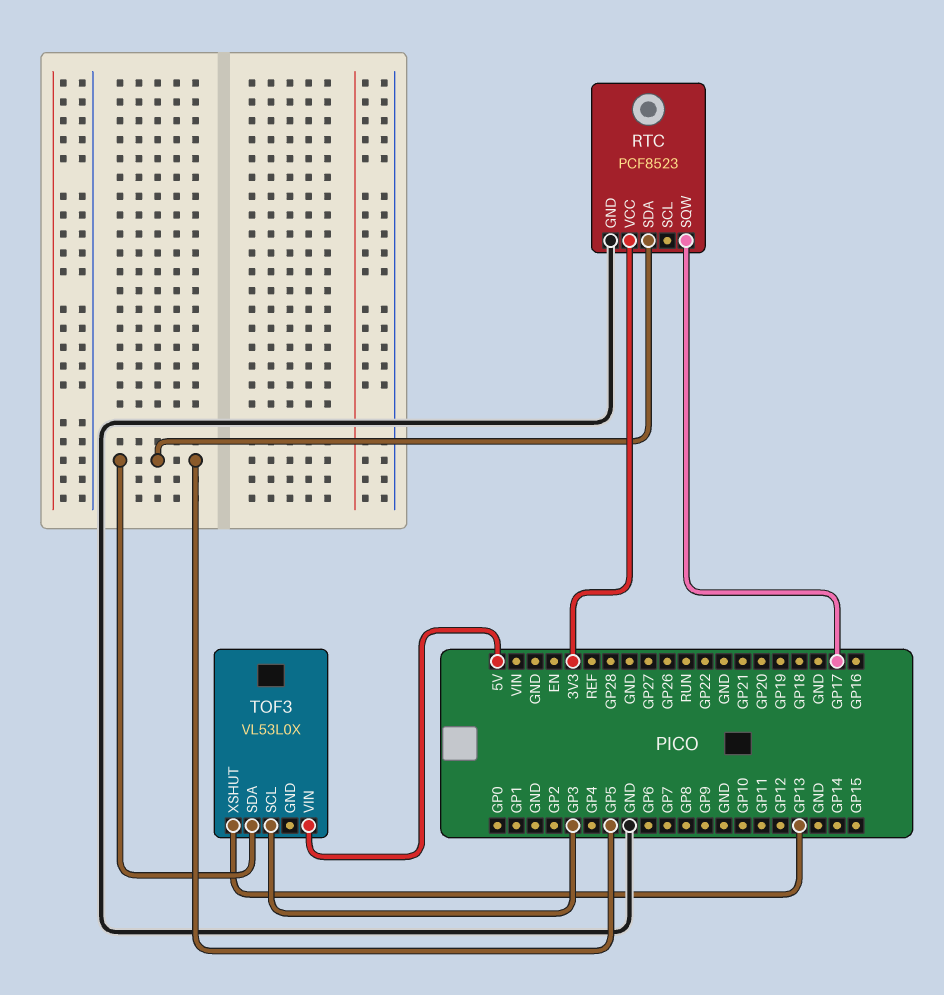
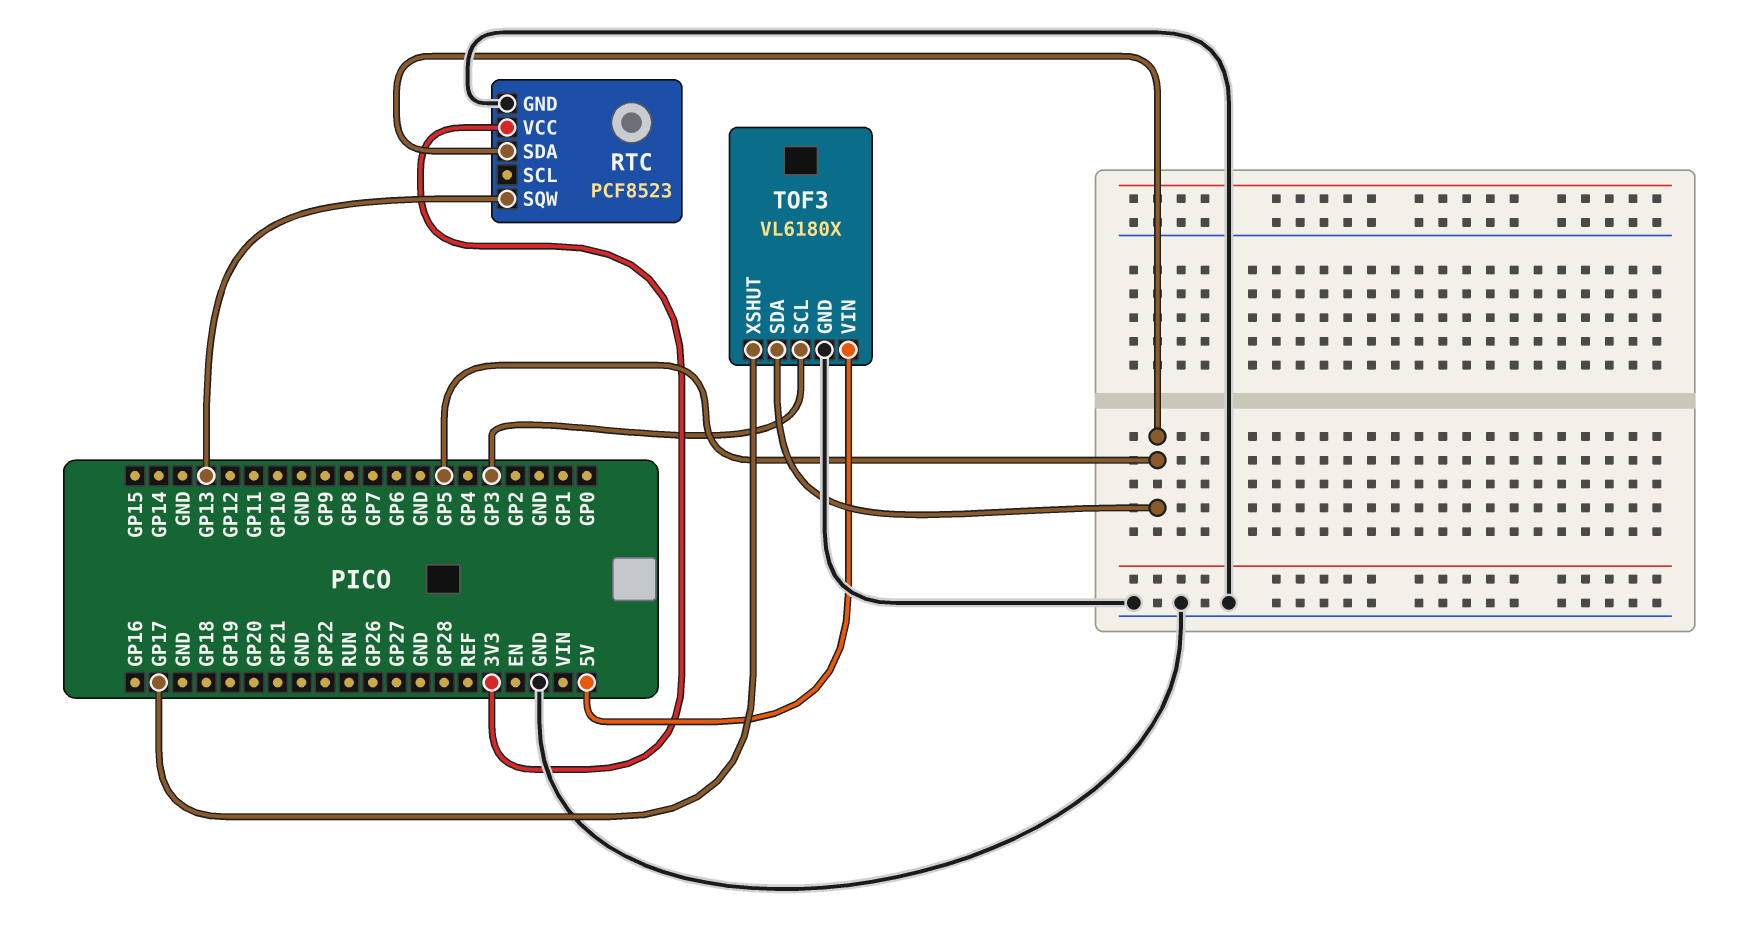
RTC pin SQW: GP17 -> GP13
TOF3: VL53L0X -> VL6180X
TOF3 pin GND: none -> GND
TOF3 pin XSHUT: GP13 -> GP17

